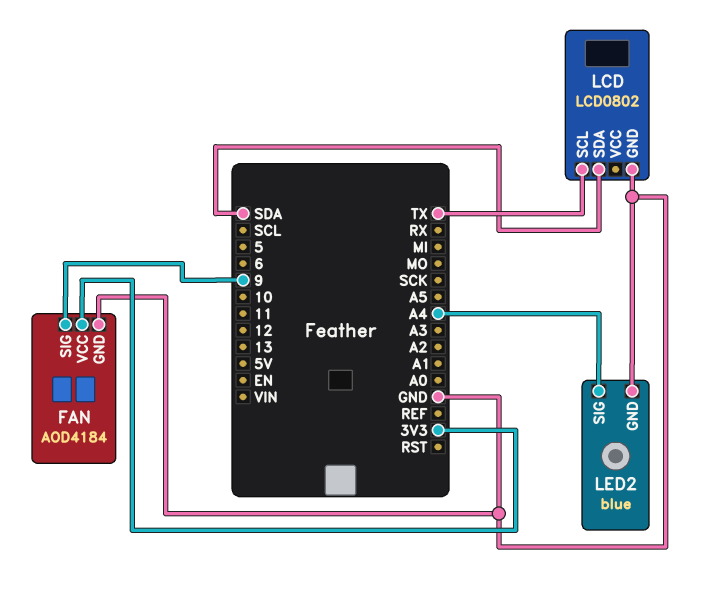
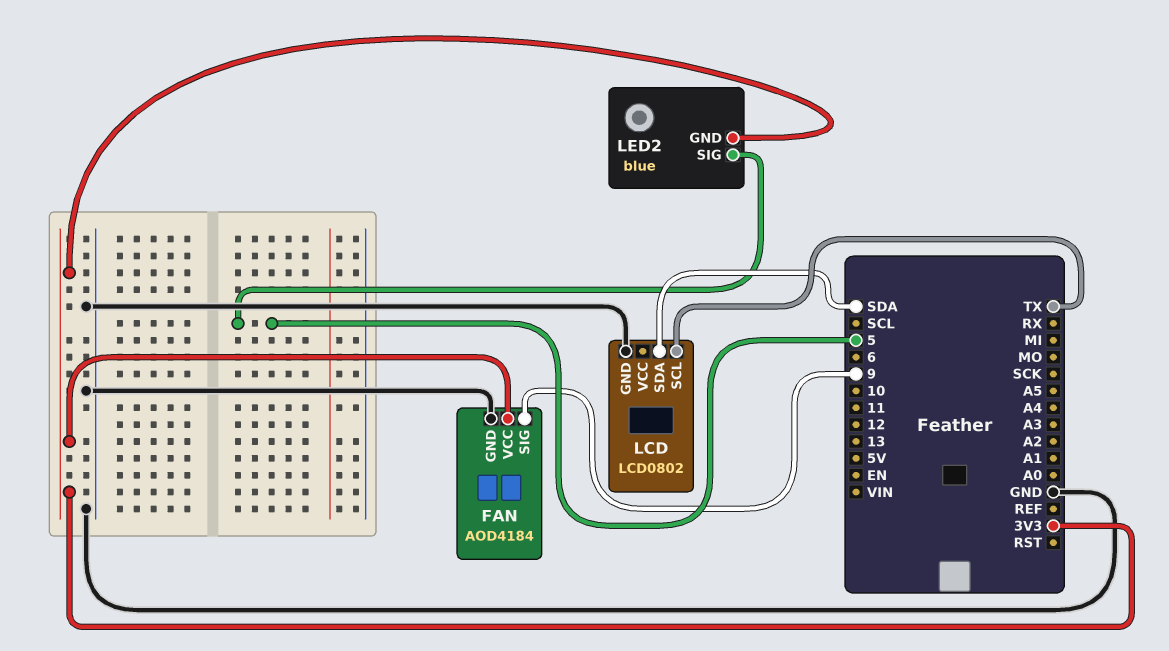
LED2 pin GND: GND -> 3V3
LED2 pin SIG: A4 -> 5

